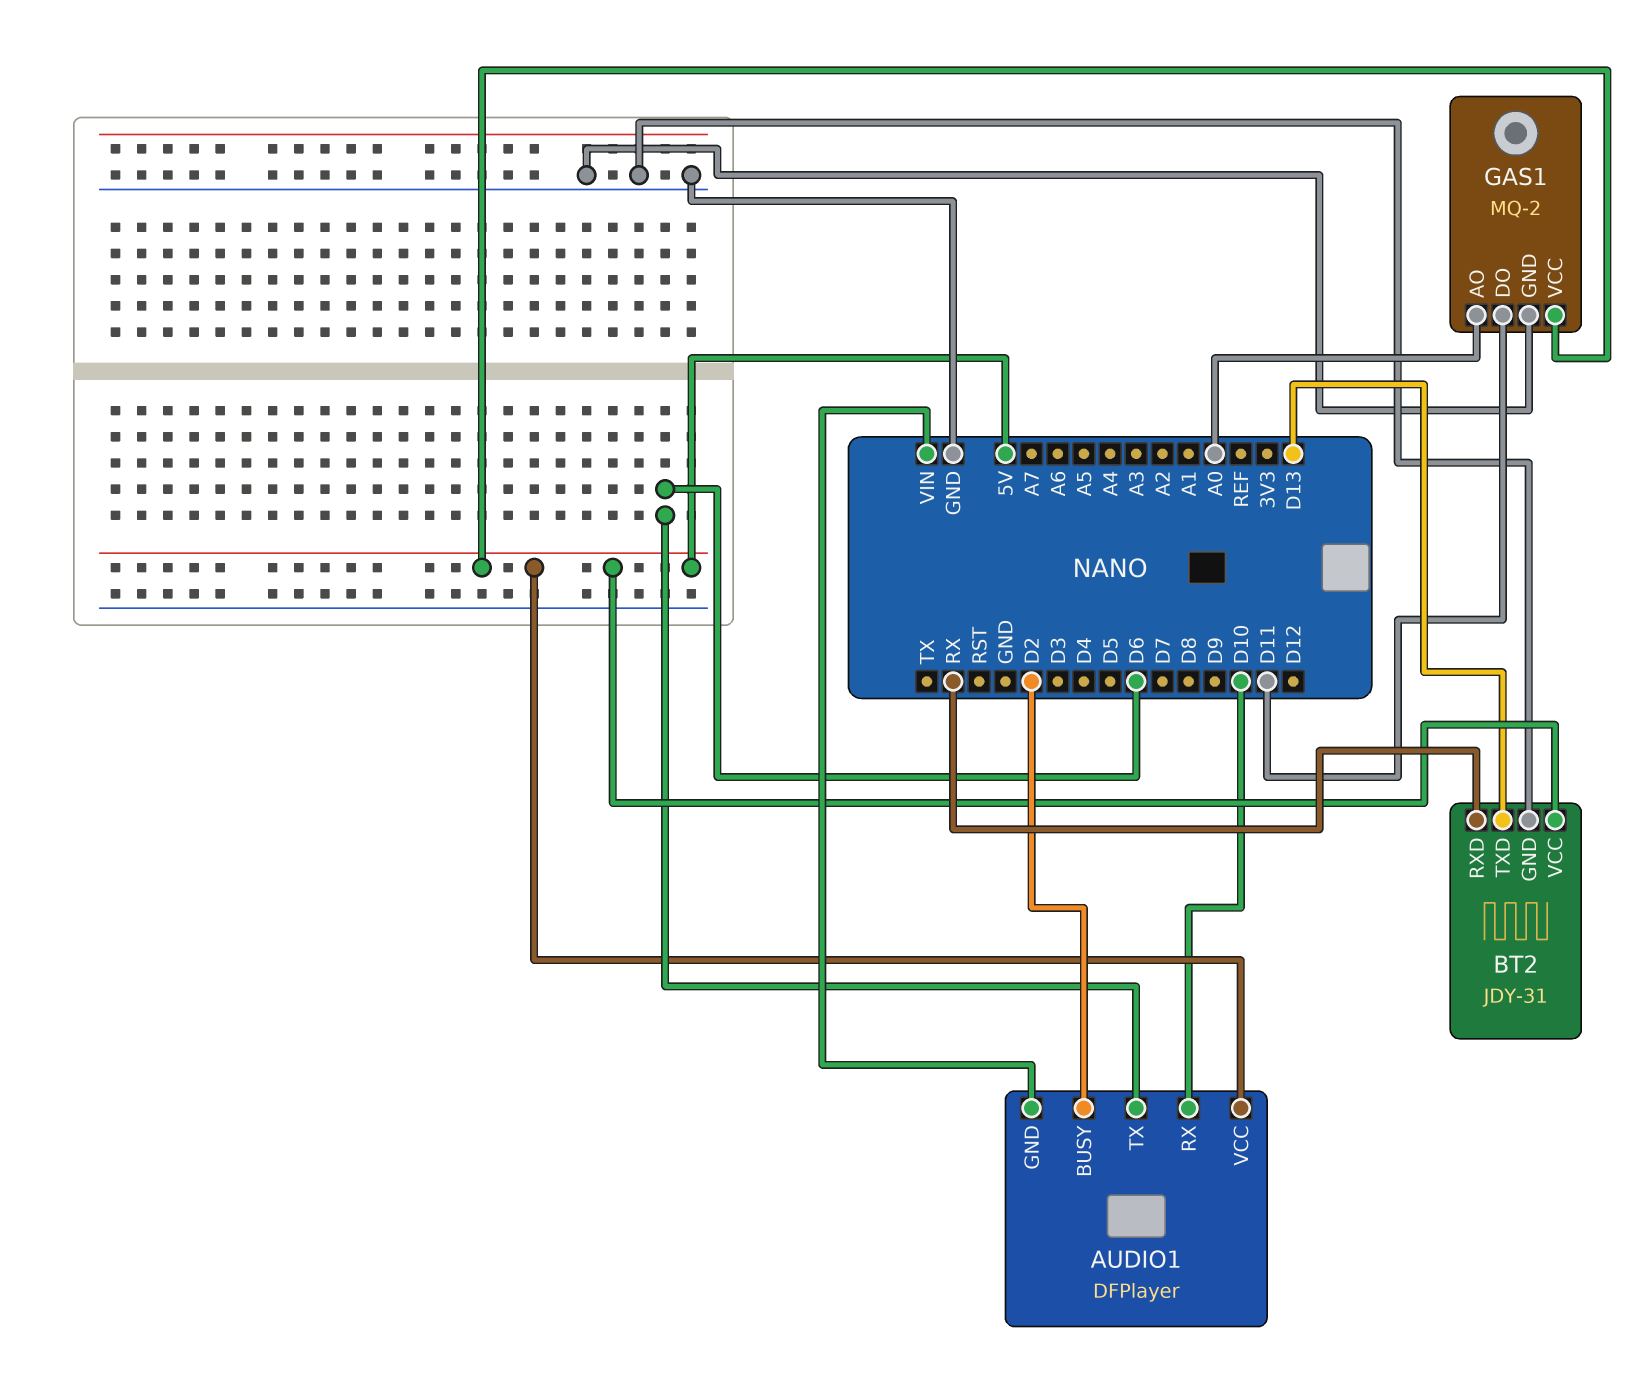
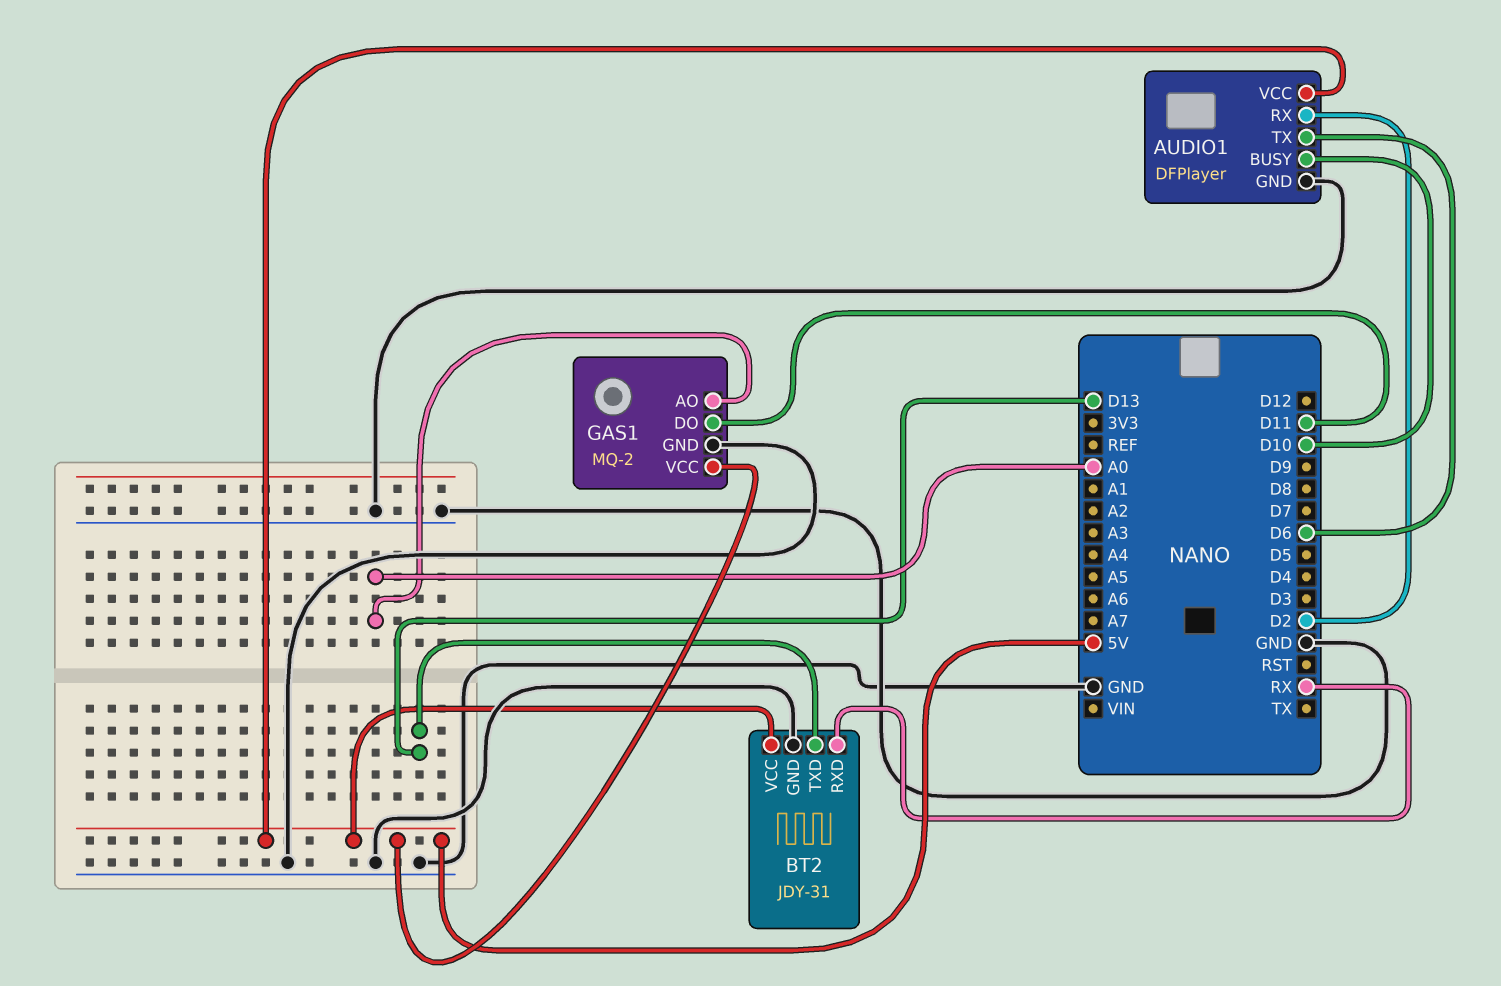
AUDIO1 pin BUSY: D2 -> D10
AUDIO1 pin GND: VIN -> GND
AUDIO1 pin RX: D10 -> D2

